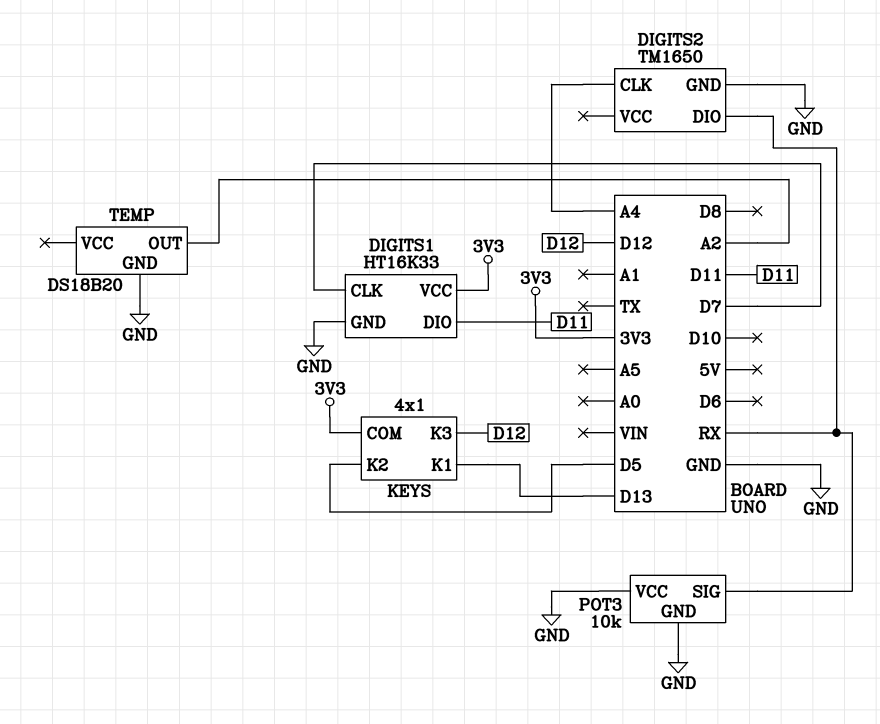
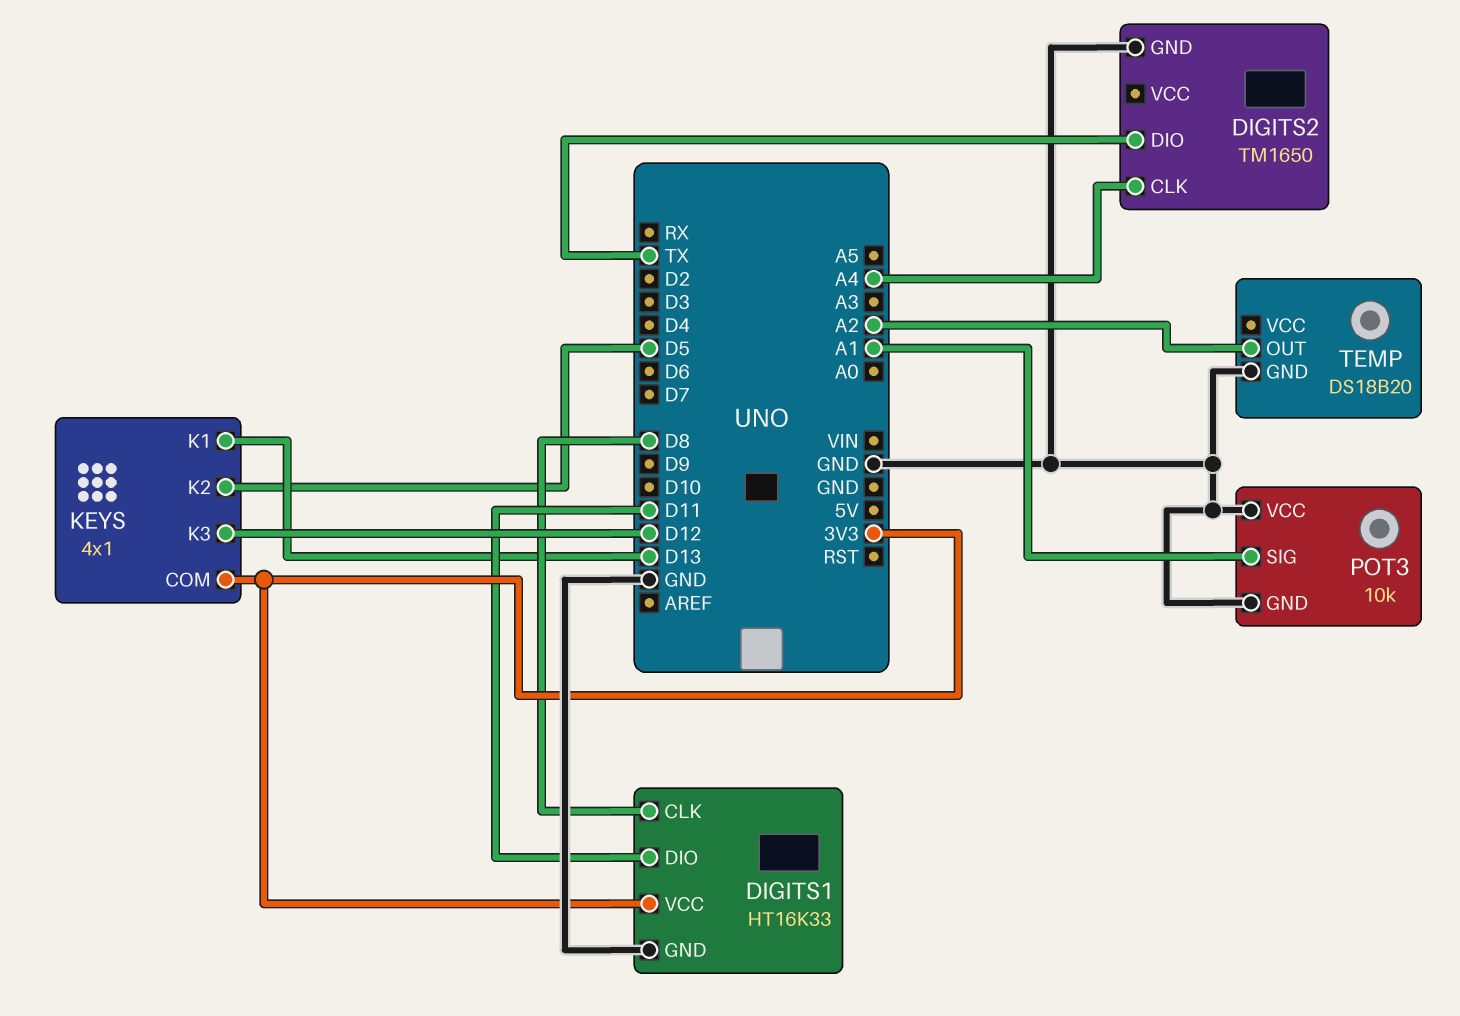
DIGITS1 pin CLK: D7 -> D8
DIGITS2 pin DIO: RX -> TX
POT3 pin SIG: RX -> A1

